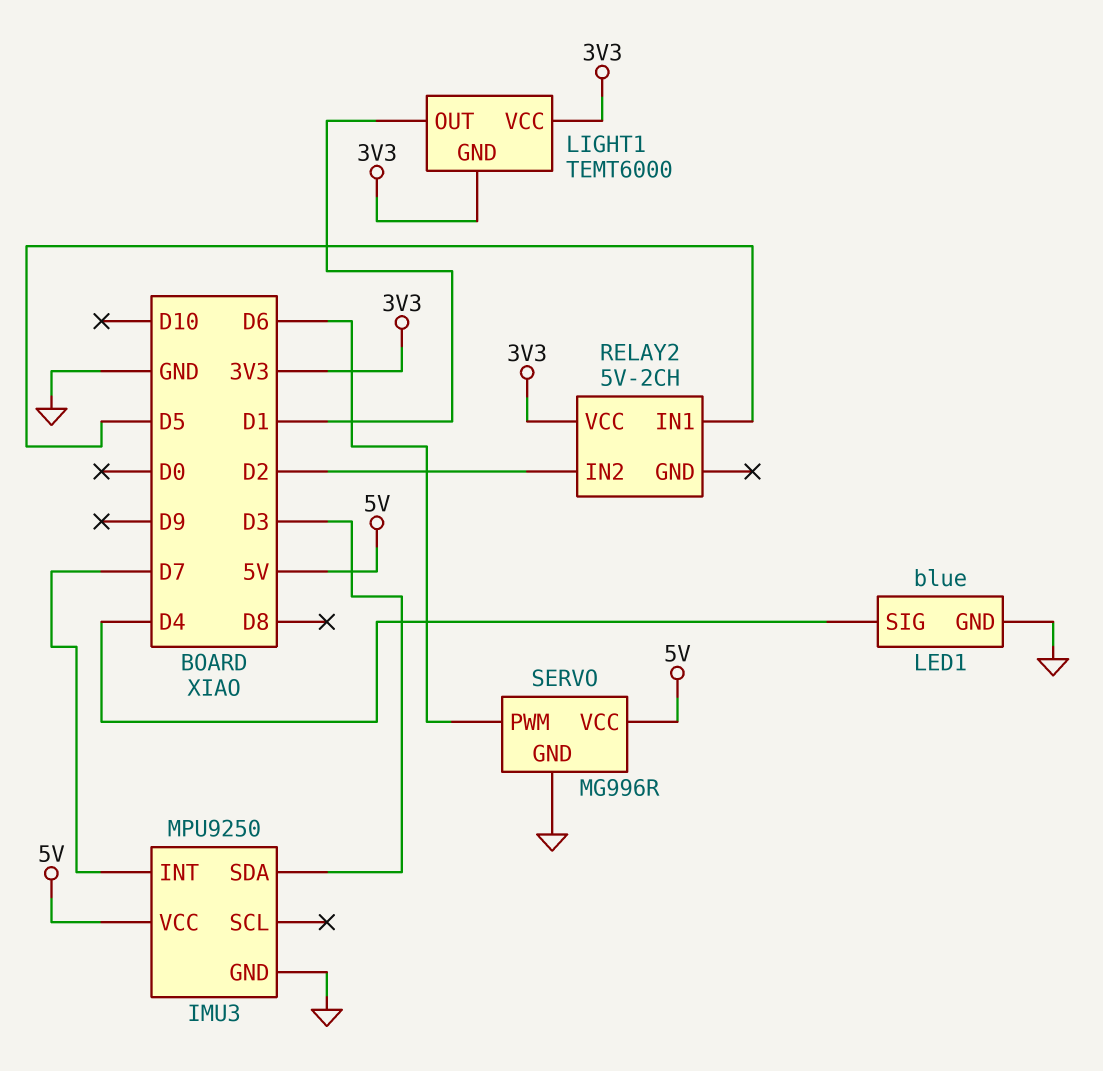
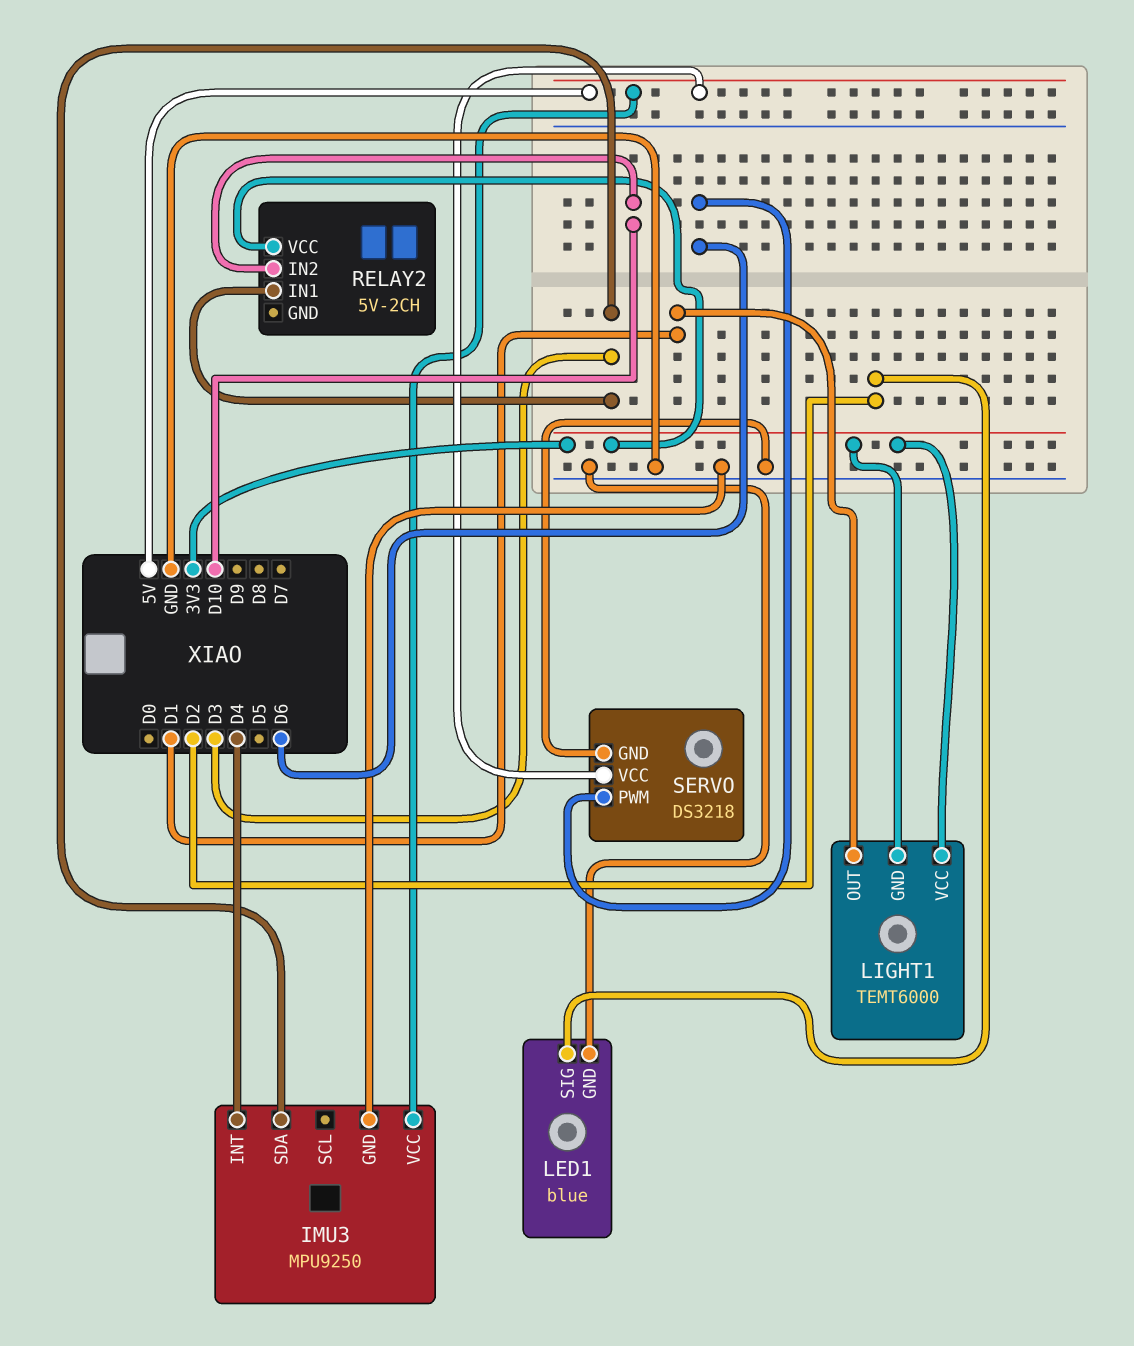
IMU3 pin INT: D7 -> D4
LED1 pin SIG: D4 -> D2
RELAY2 pin IN1: D5 -> D3
RELAY2 pin IN2: D2 -> D10
SERVO: MG996R -> DS3218

